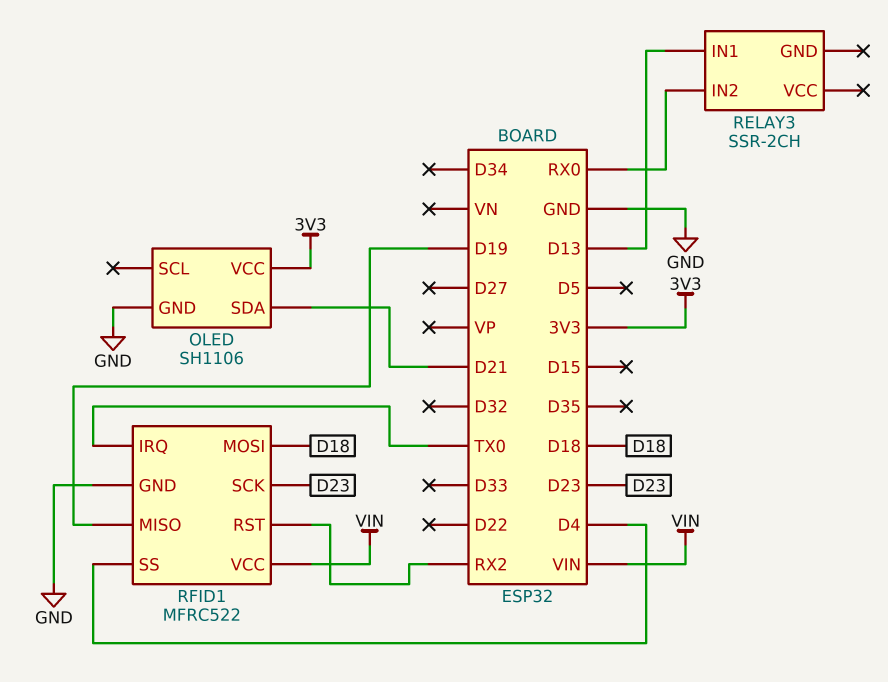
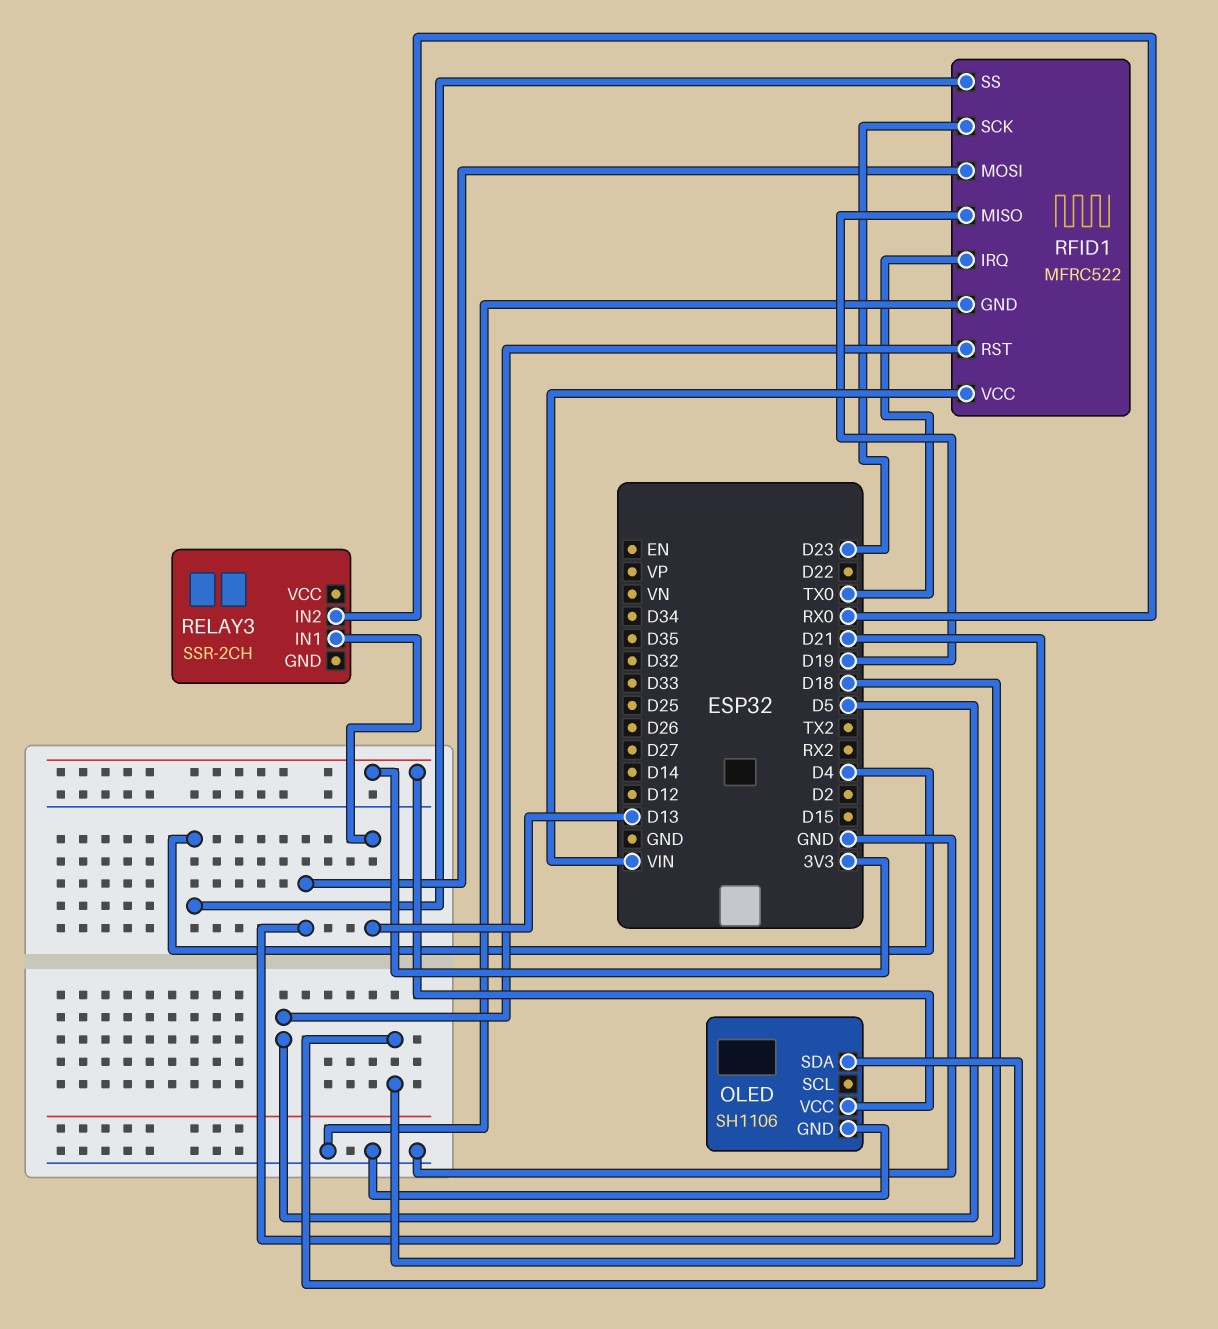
RFID1 pin RST: RX2 -> D5

